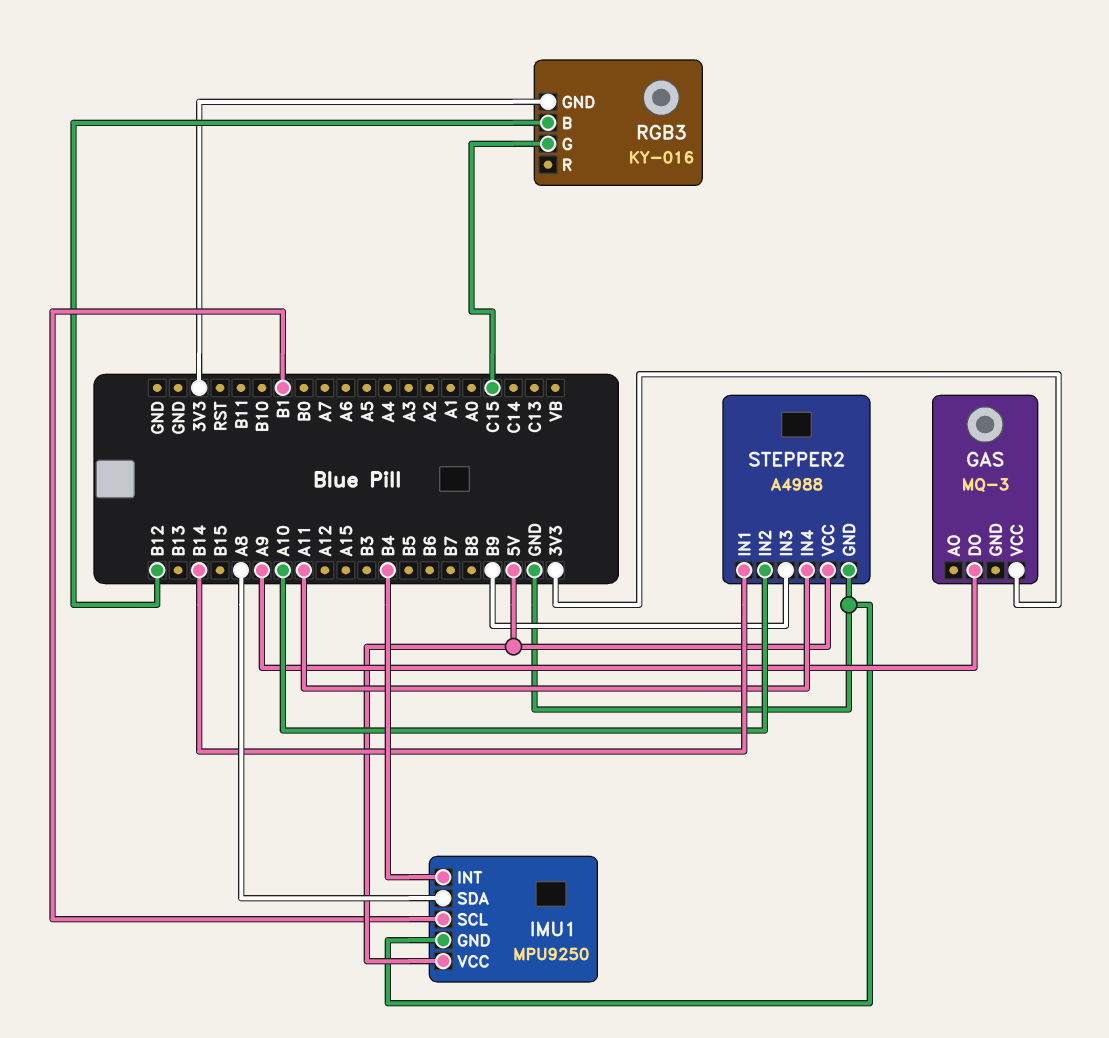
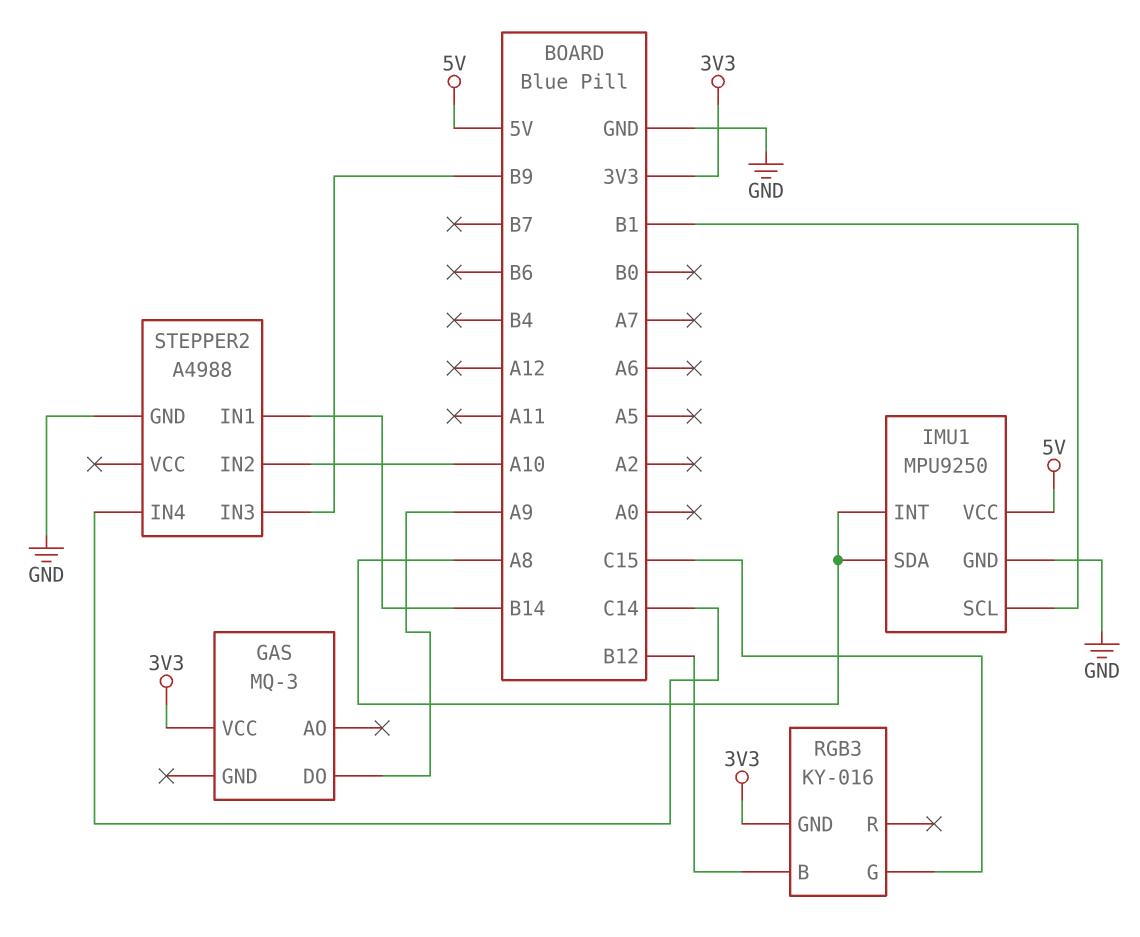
IMU1 pin INT: B4 -> A8
STEPPER2 pin IN4: A11 -> C14
STEPPER2 pin VCC: 5V -> none

